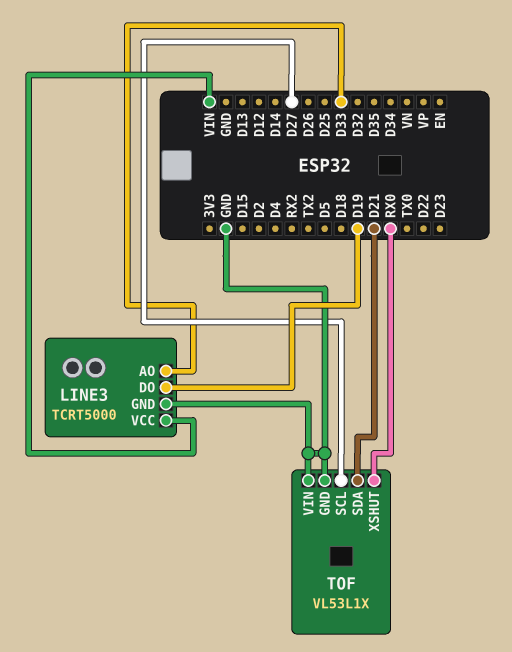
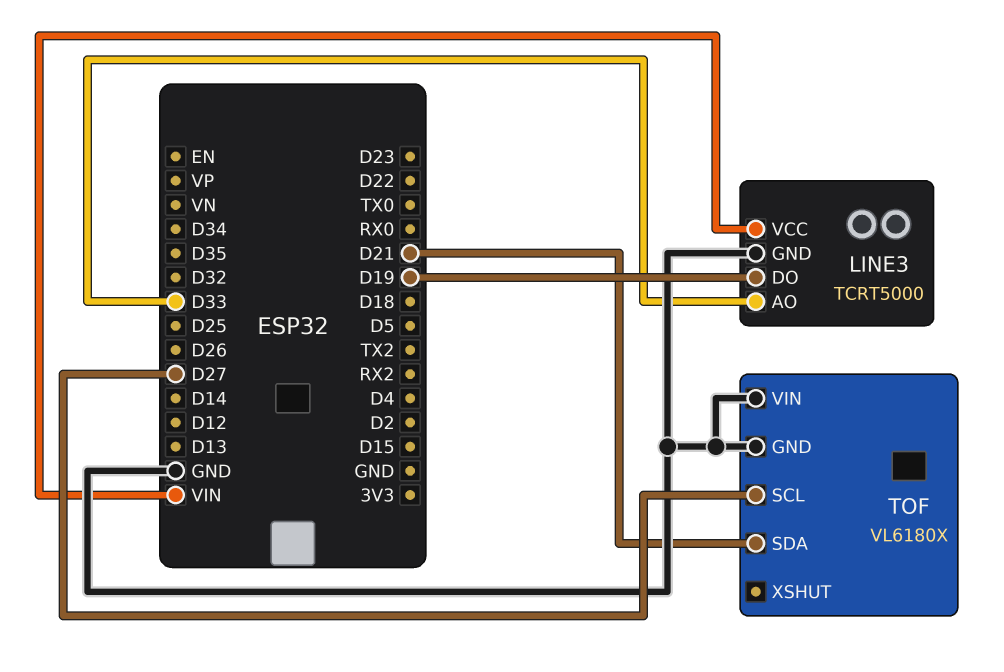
TOF: VL53L1X -> VL6180X
TOF pin XSHUT: RX0 -> none

